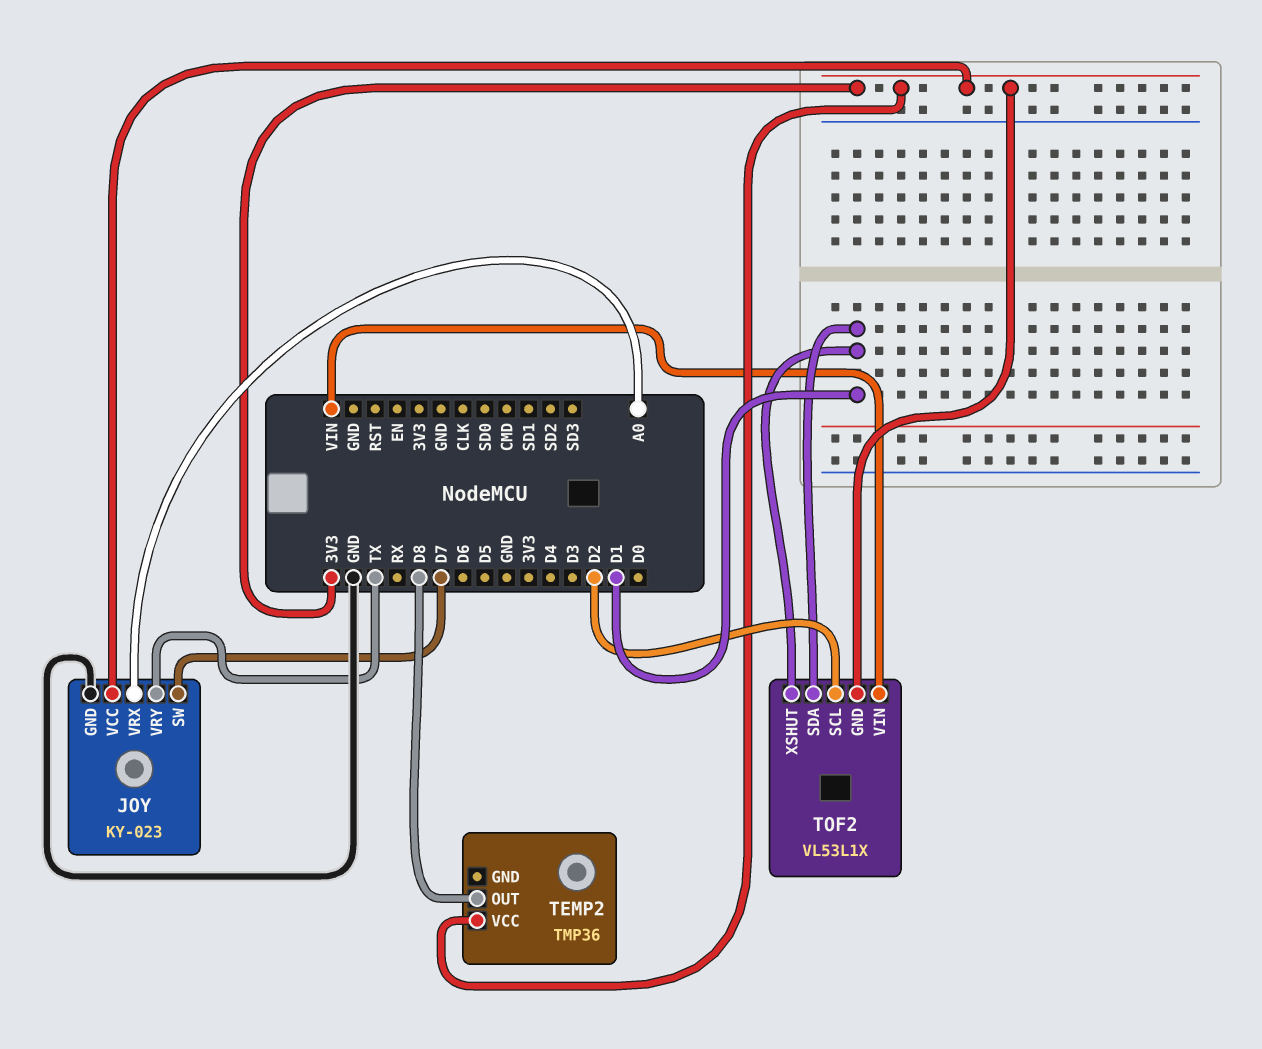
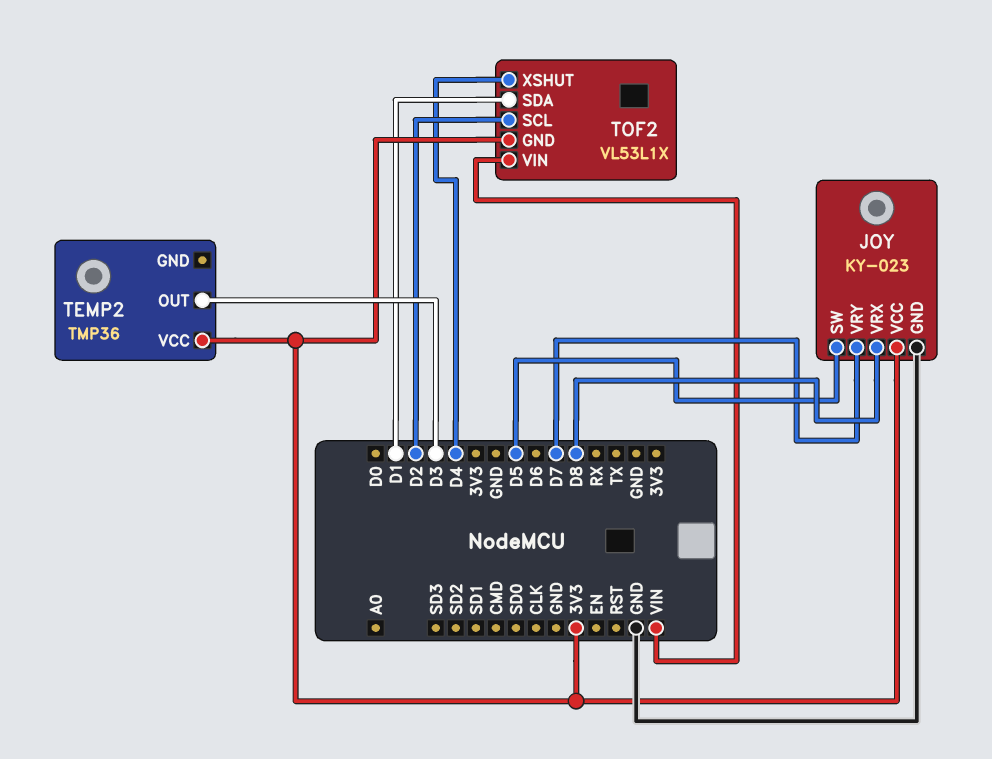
JOY pin SW: D7 -> D5
JOY pin VRX: A0 -> D8
JOY pin VRY: TX -> D7
TEMP2 pin OUT: D8 -> D3
TOF2 pin XSHUT: D1 -> D4

